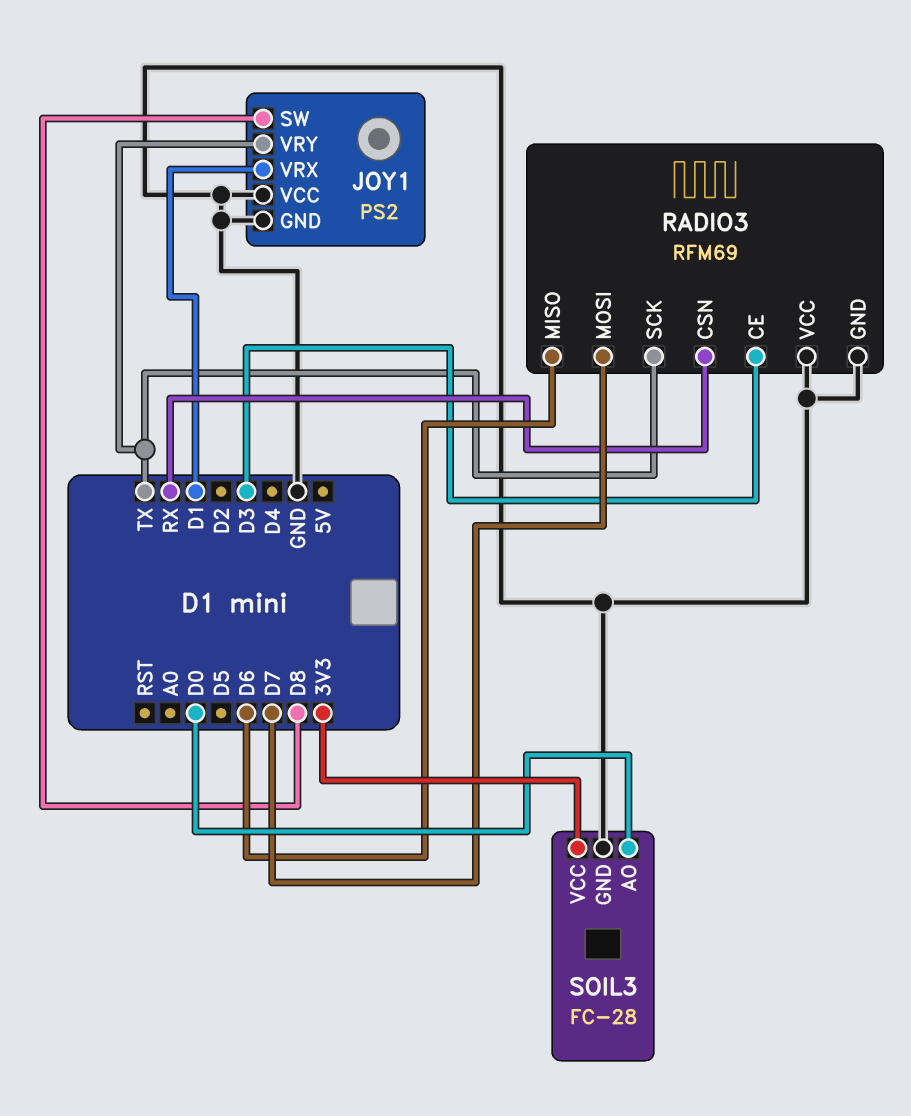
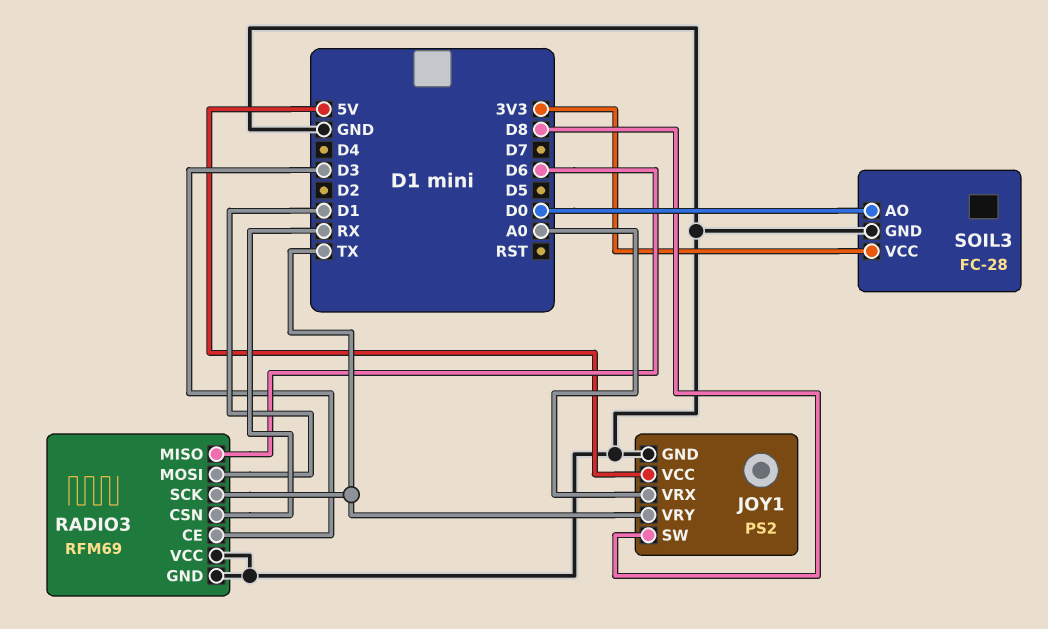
JOY1 pin VCC: GND -> 5V
JOY1 pin VRX: D1 -> A0
RADIO3 pin MOSI: D7 -> D1

